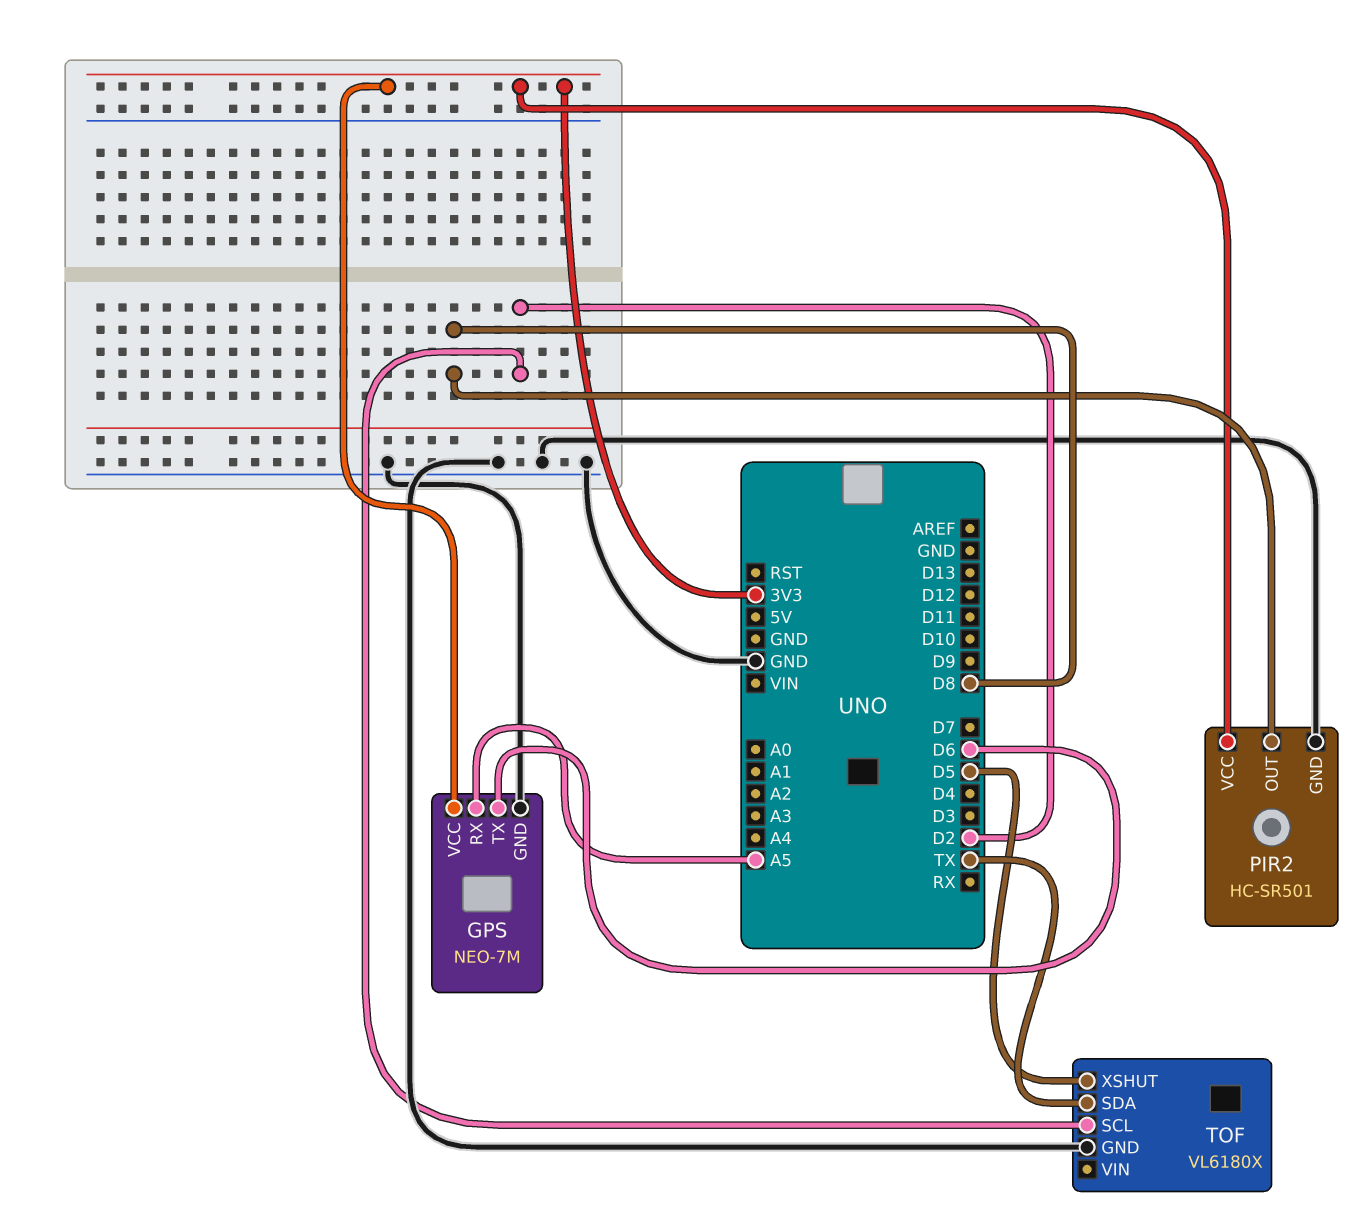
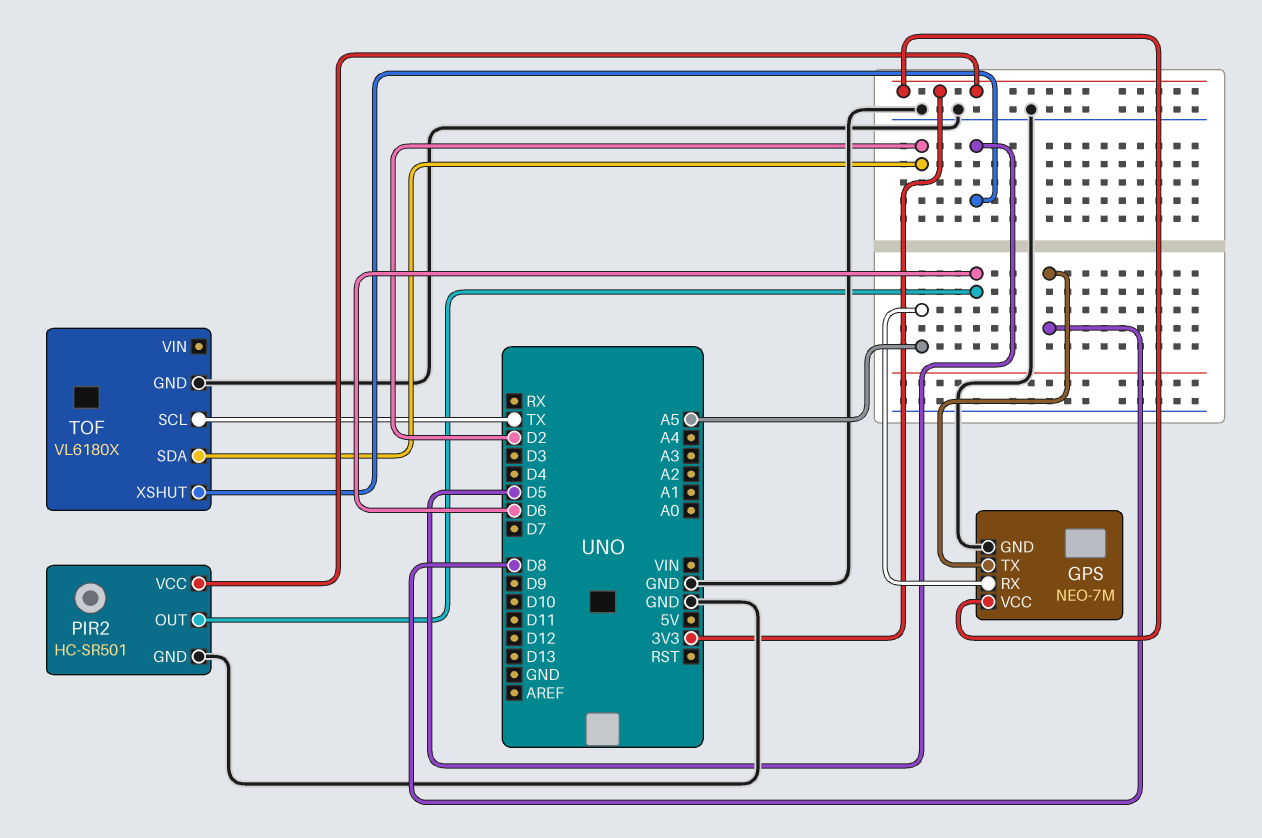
GPS pin TX: D6 -> D8
PIR2 pin OUT: D8 -> D6
TOF pin SCL: D2 -> TX
TOF pin SDA: TX -> D2

